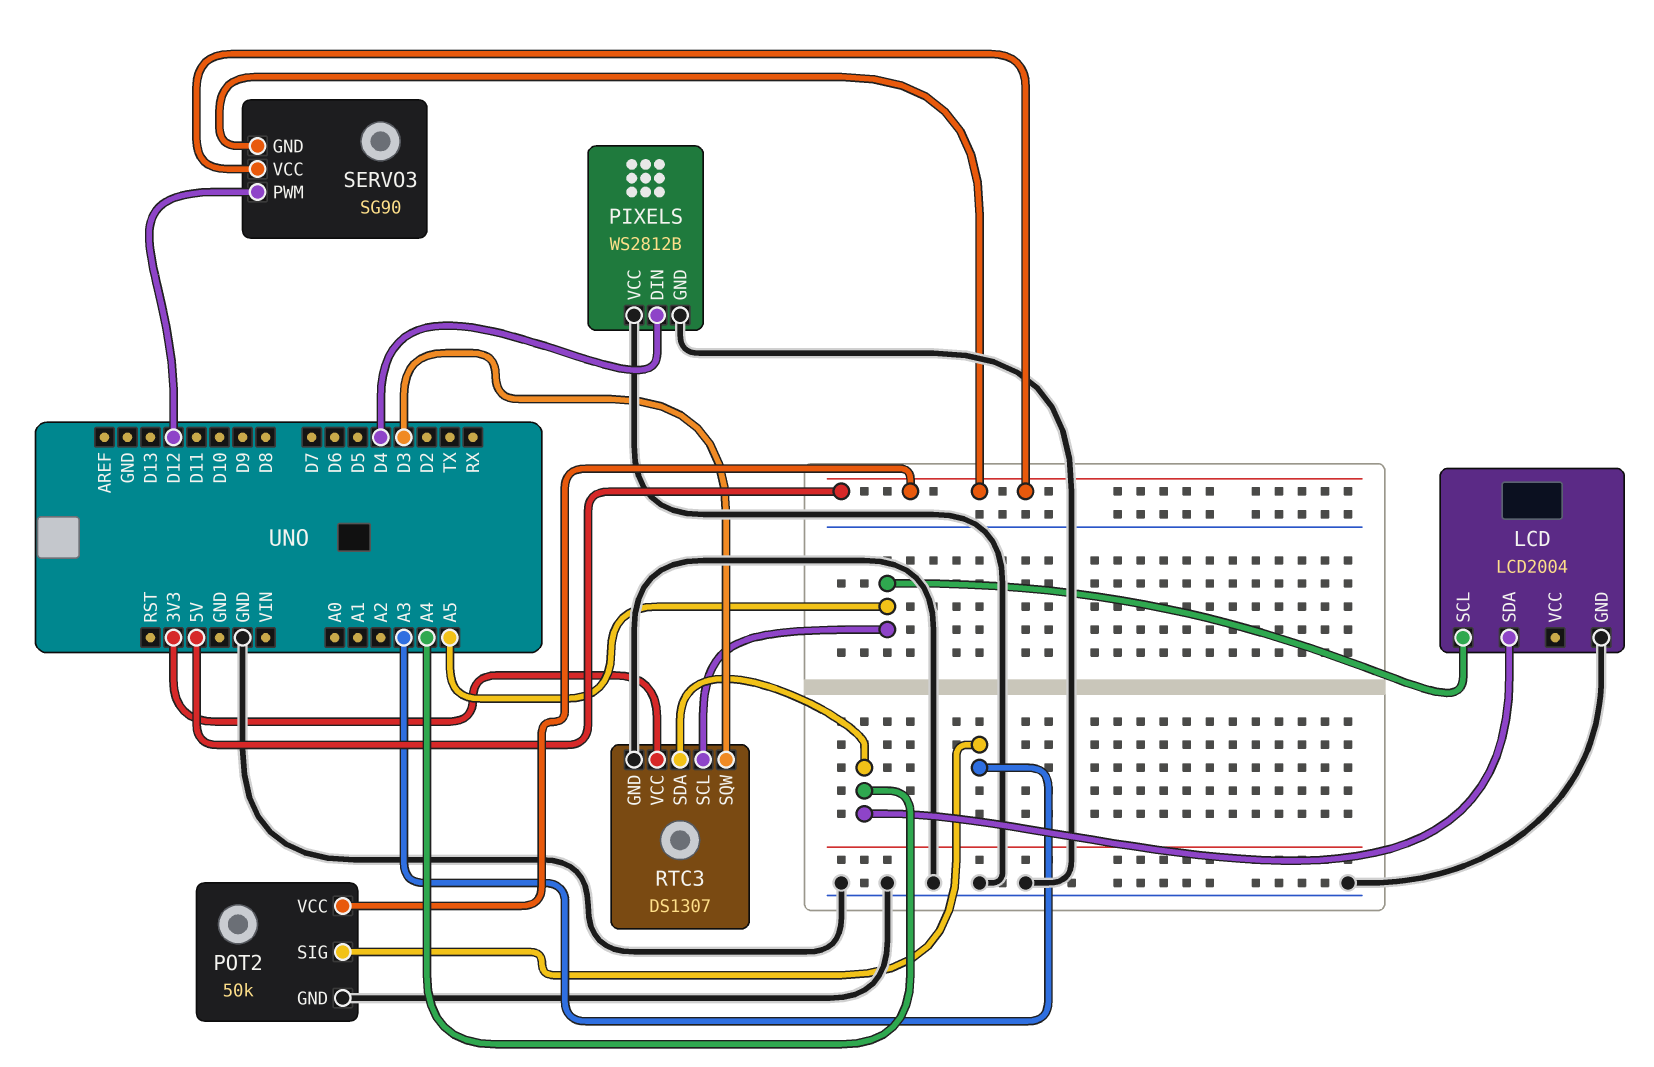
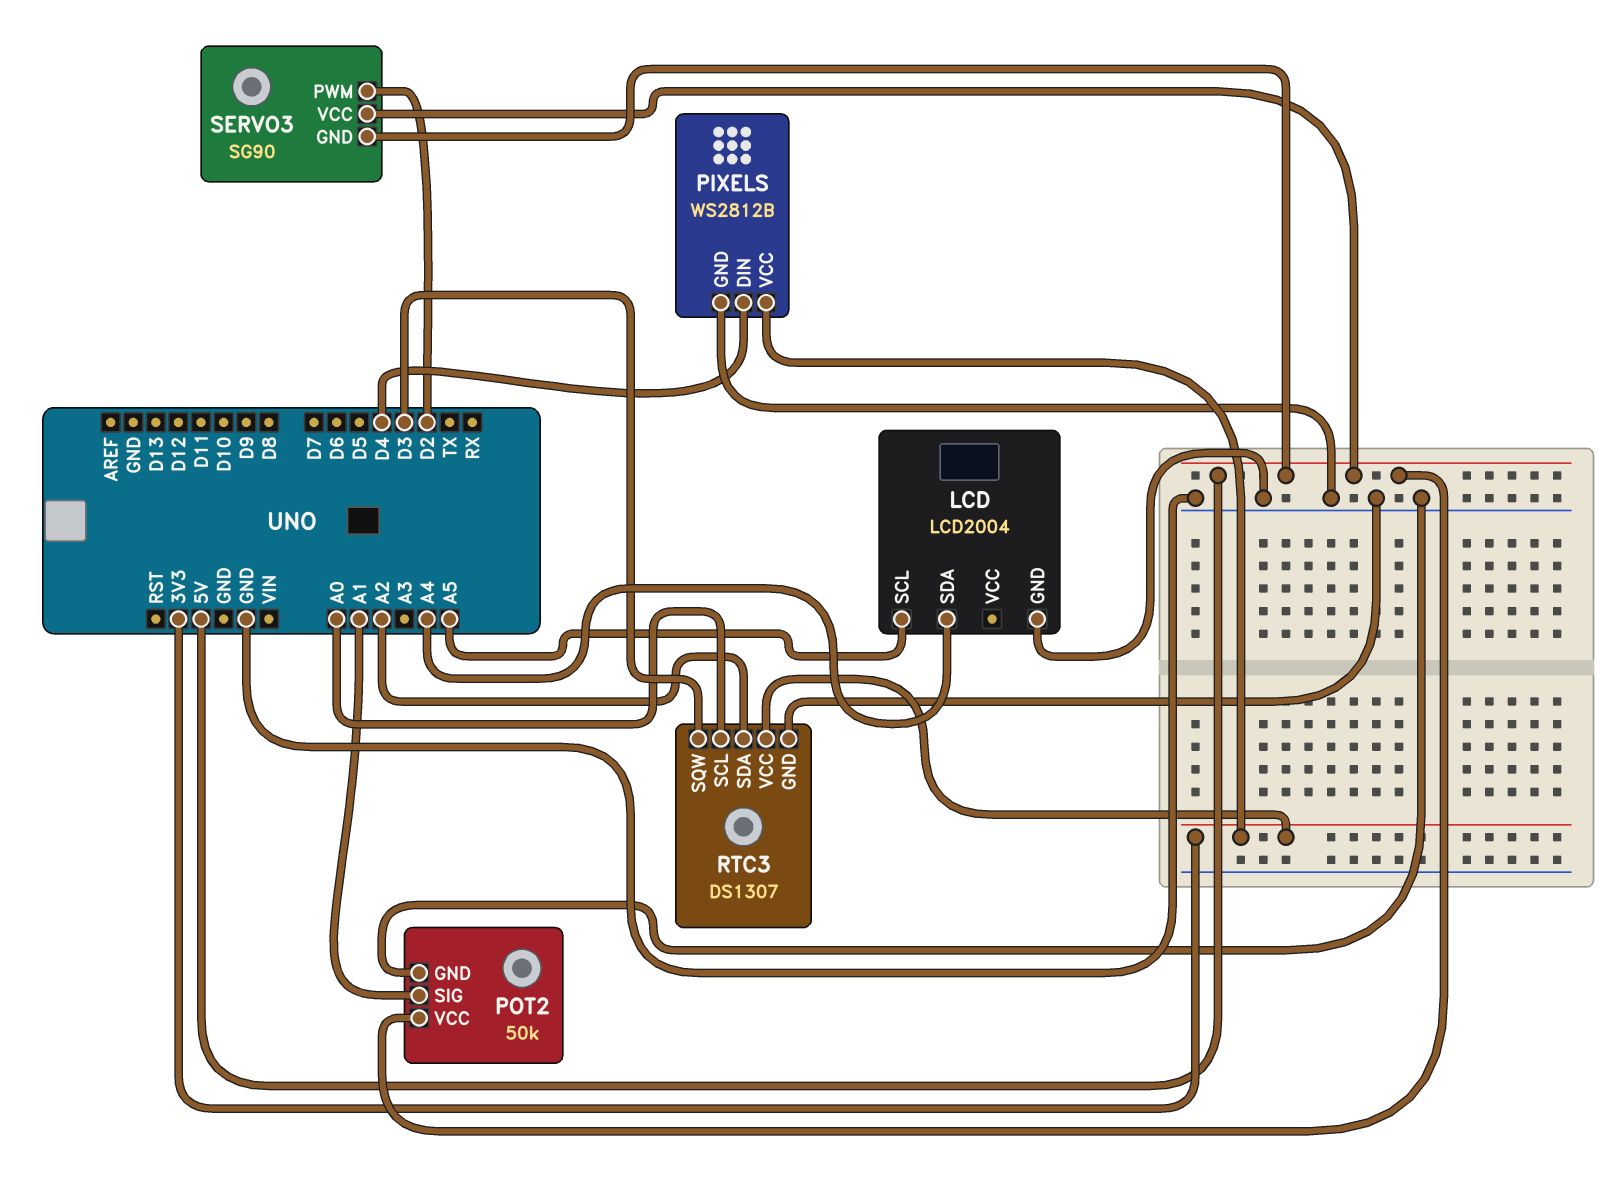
PIXELS pin VCC: GND -> 3V3
POT2 pin SIG: A3 -> A1
RTC3 pin SCL: A5 -> A0
RTC3 pin SDA: A4 -> A2
SERVO3 pin PWM: D12 -> D2

